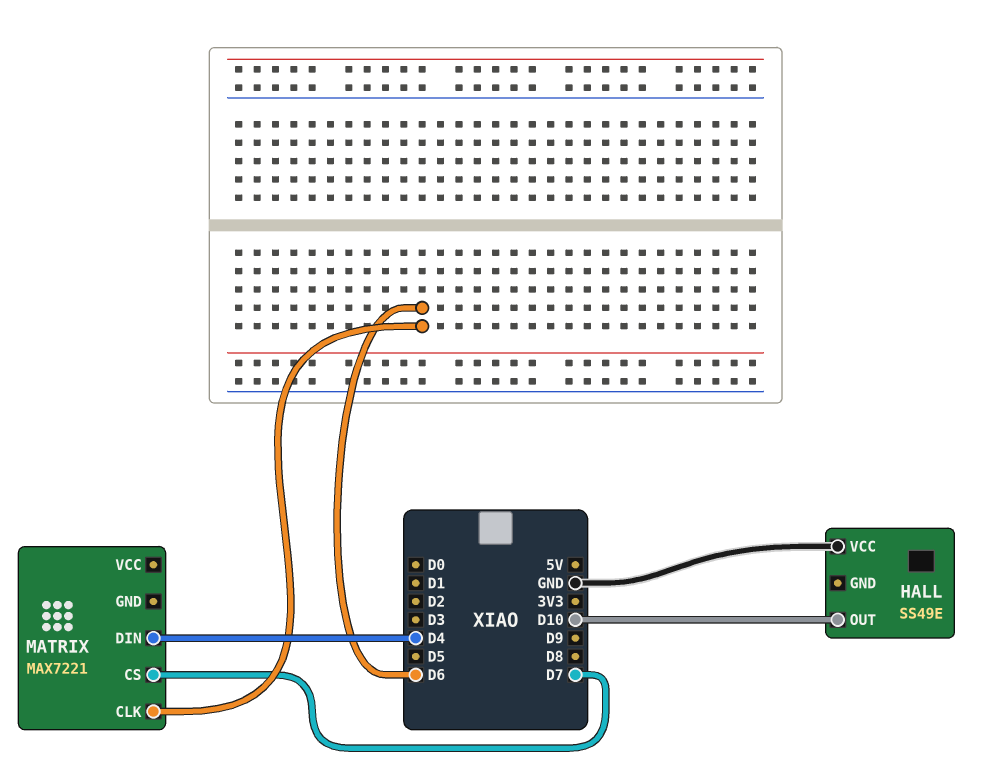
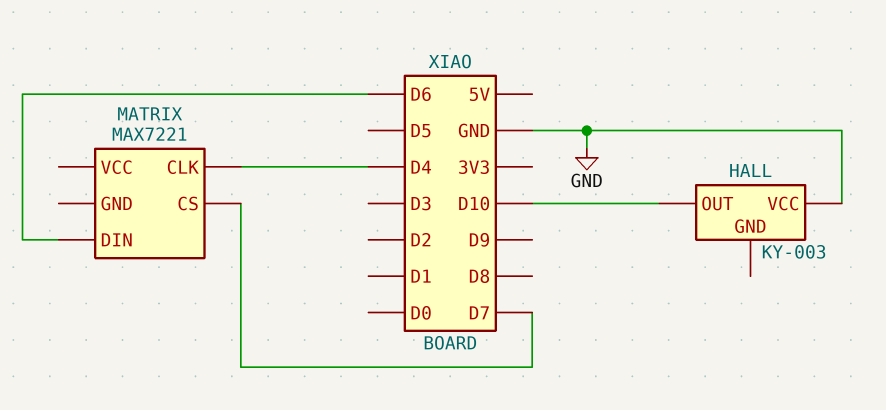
HALL: SS49E -> KY-003
MATRIX pin CLK: D6 -> D4
MATRIX pin DIN: D4 -> D6

